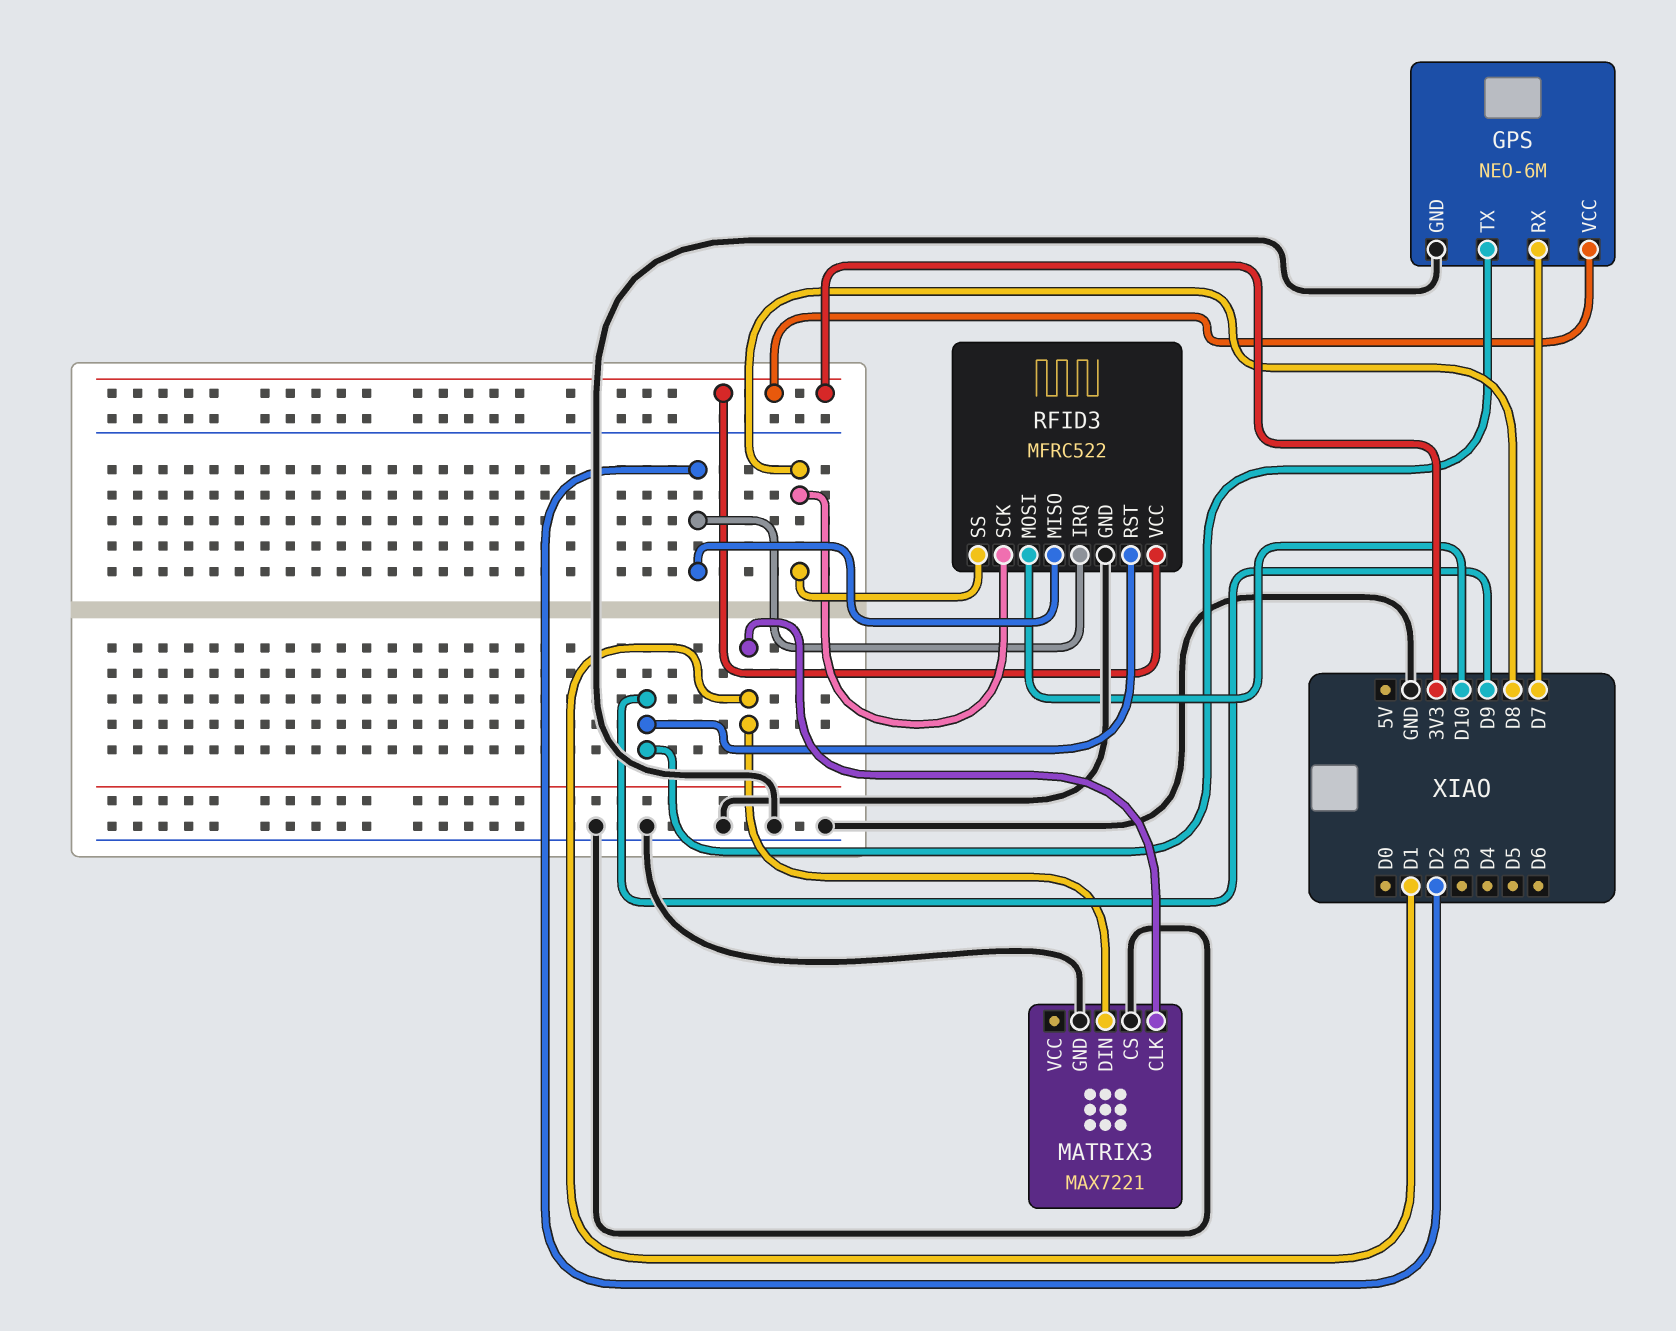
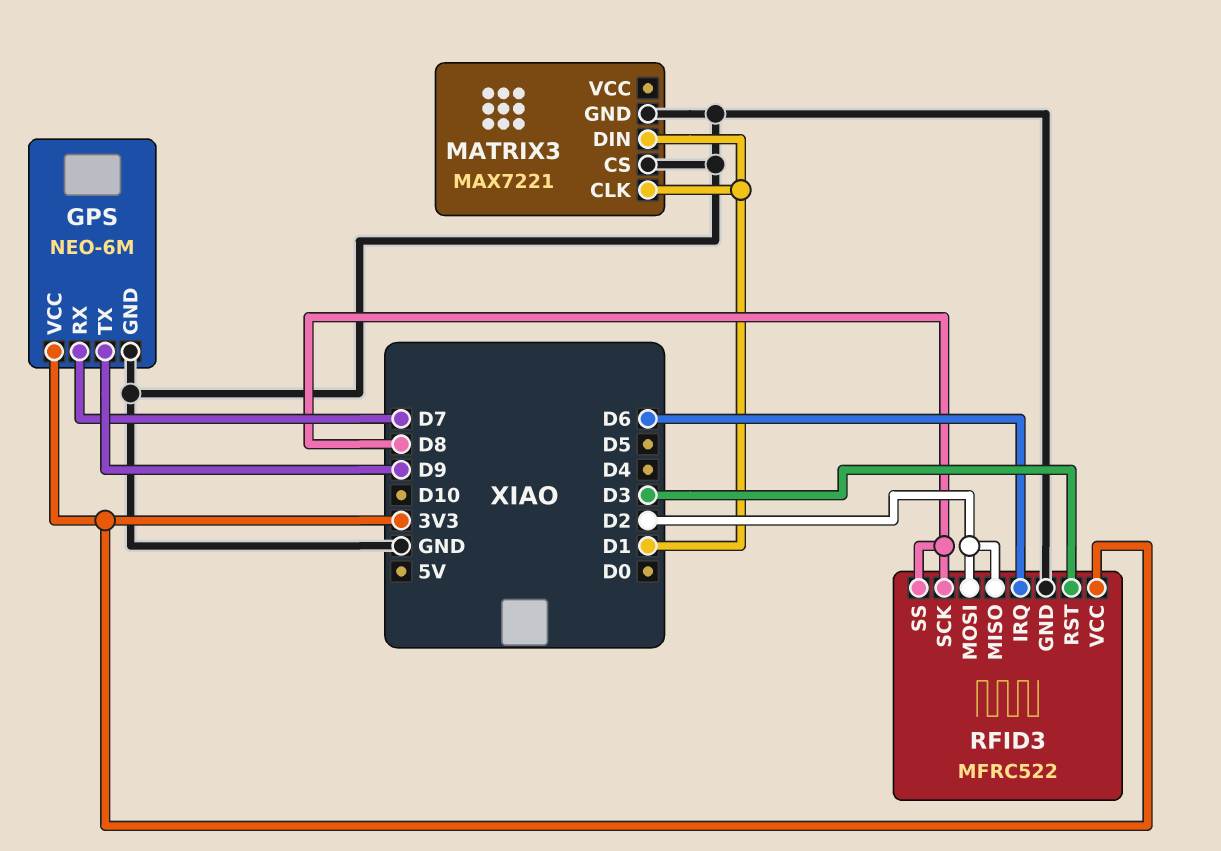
RFID3 pin IRQ: D2 -> D6
RFID3 pin MOSI: D10 -> D2
RFID3 pin RST: D9 -> D3

